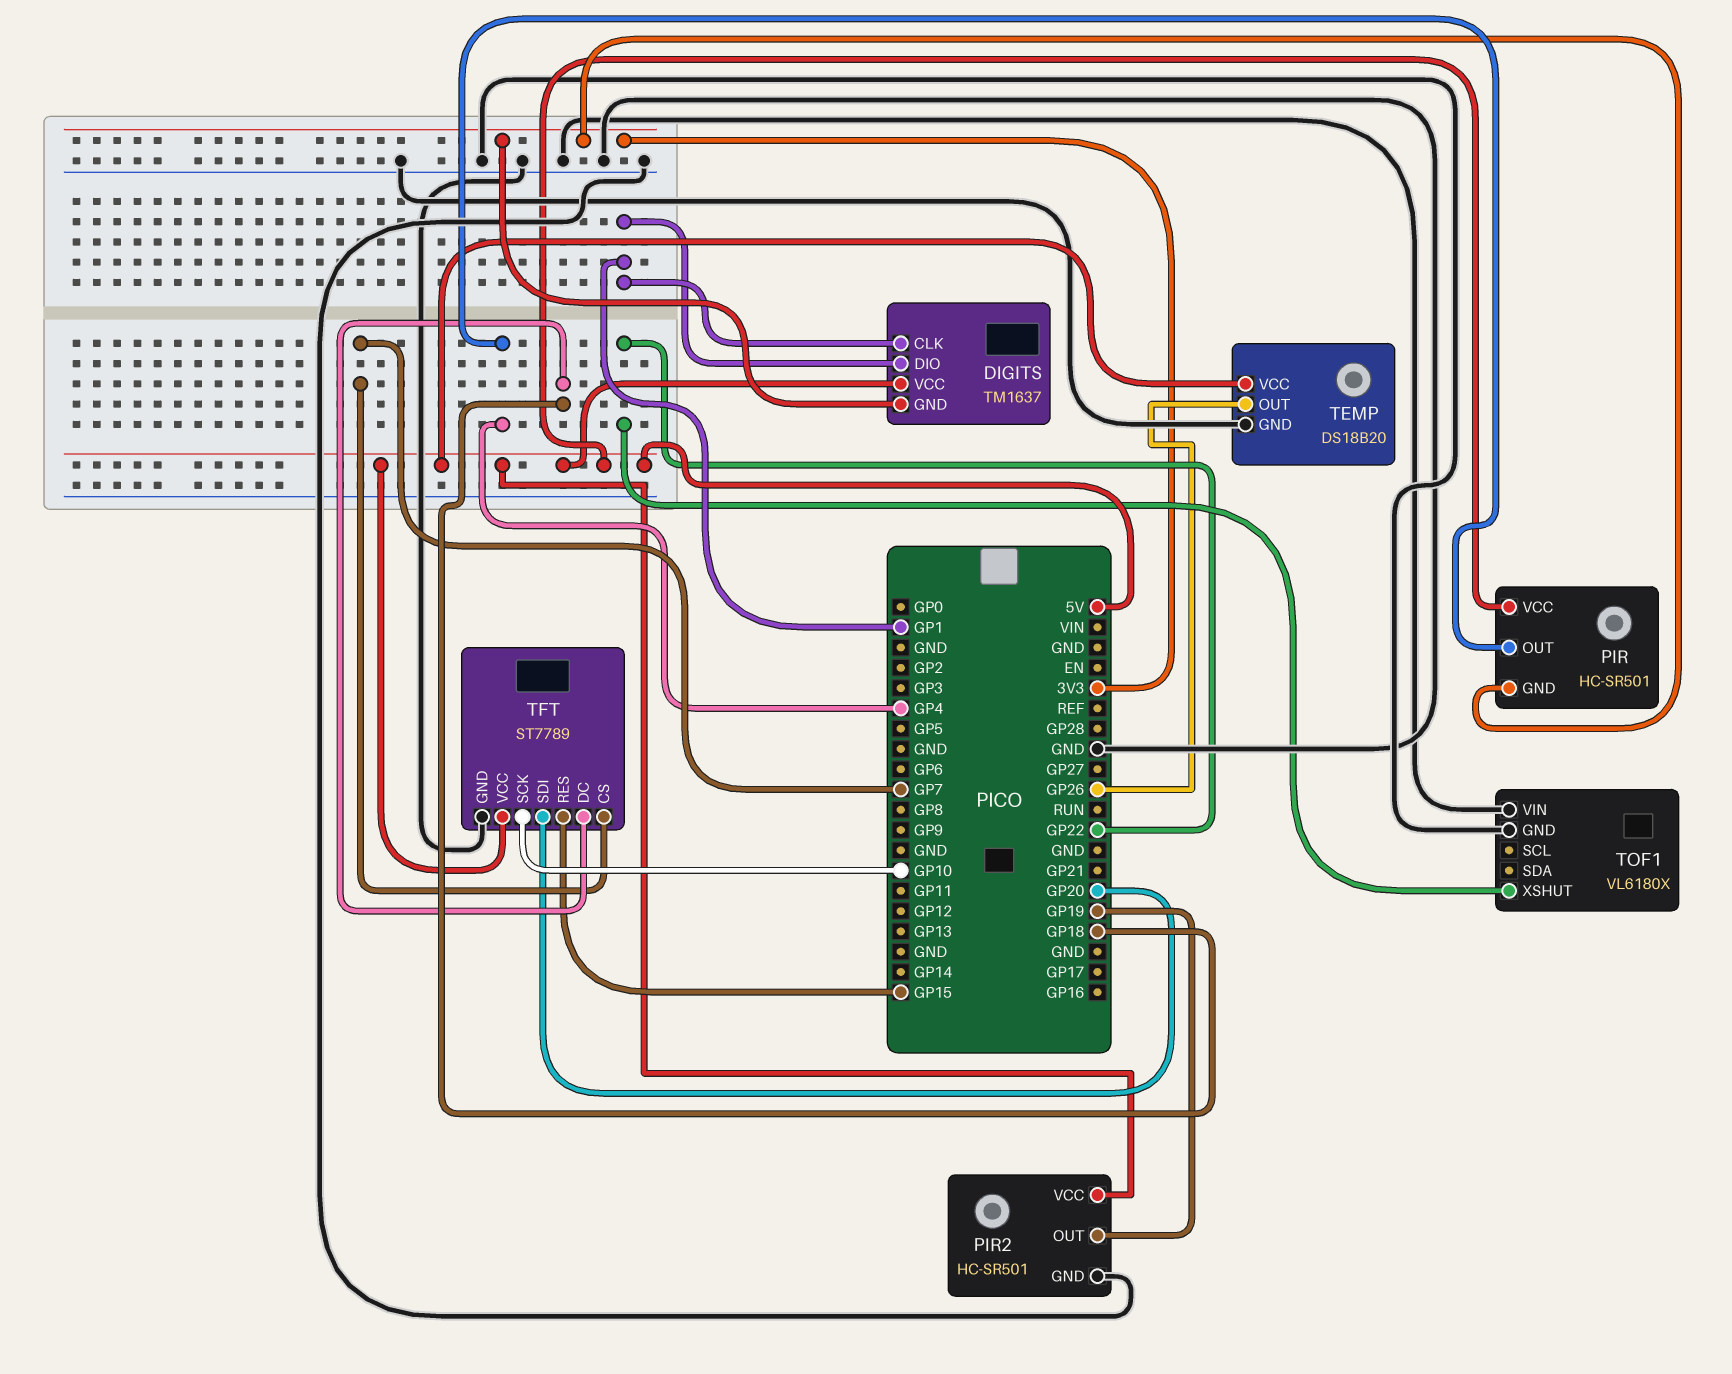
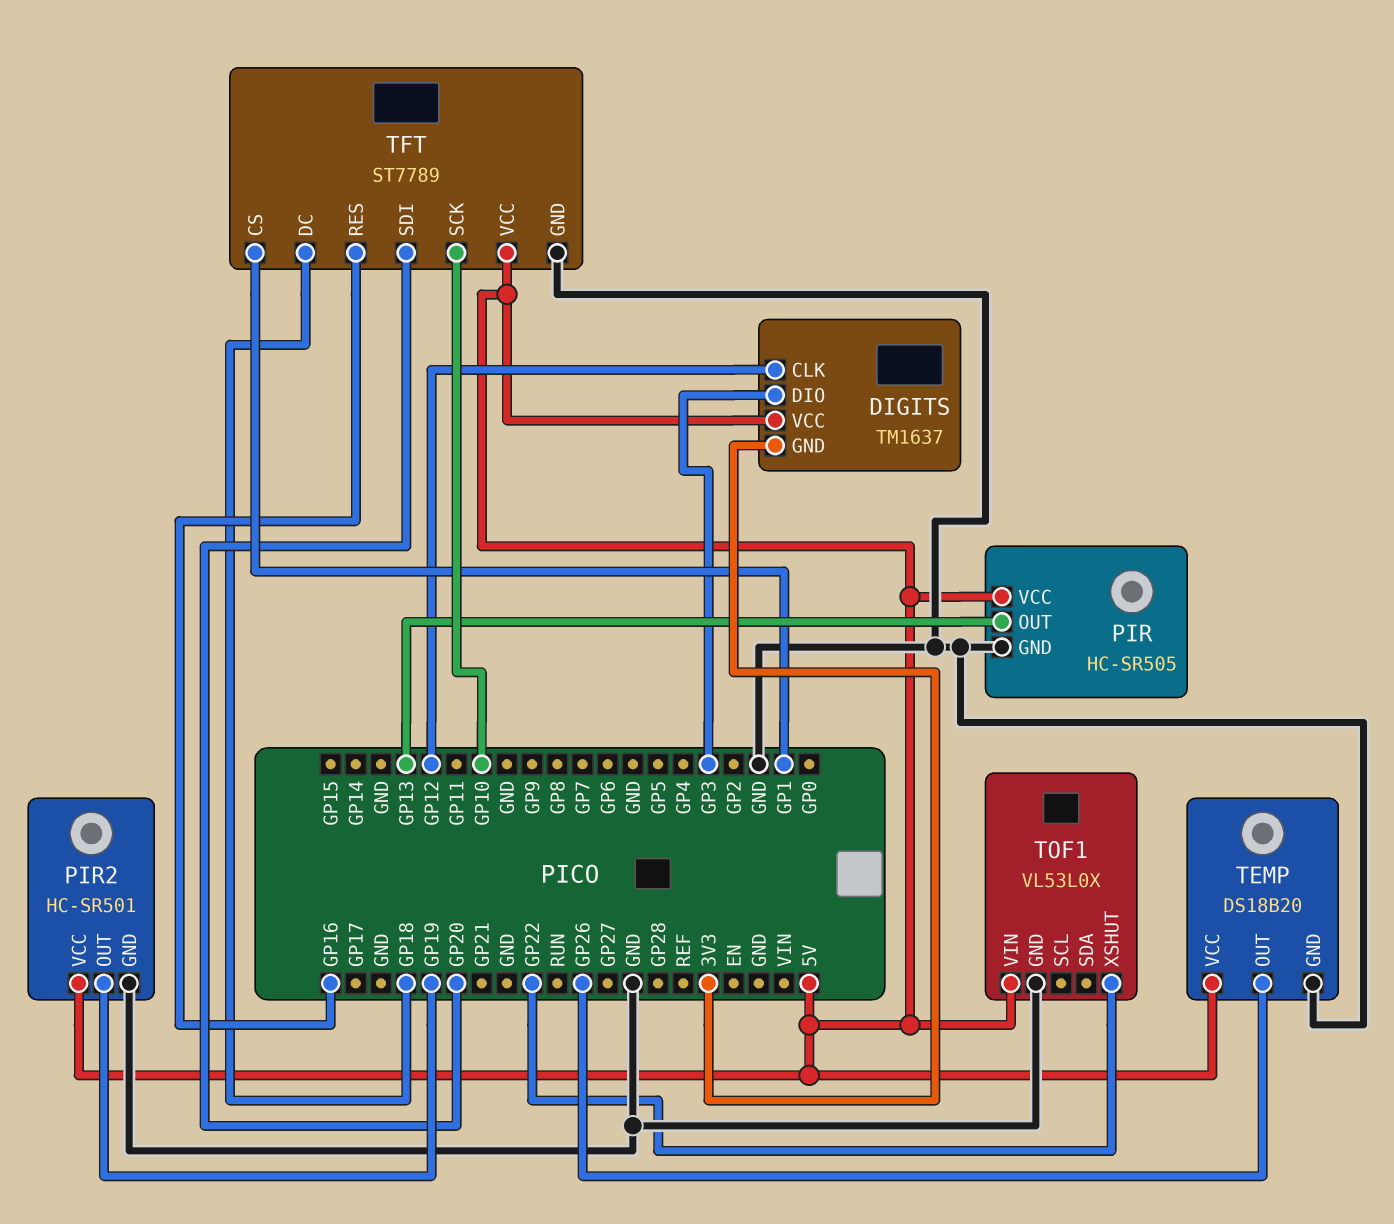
DIGITS pin CLK: GP1 -> GP12
DIGITS pin DIO: GP1 -> GP3
PIR: HC-SR501 -> HC-SR505
PIR pin GND: 3V3 -> GND
PIR pin OUT: GP4 -> GP13
TFT pin CS: GP7 -> GP1
TFT pin RES: GP15 -> GP16
TOF1: VL6180X -> VL53L0X
TOF1 pin VIN: GND -> 5V

